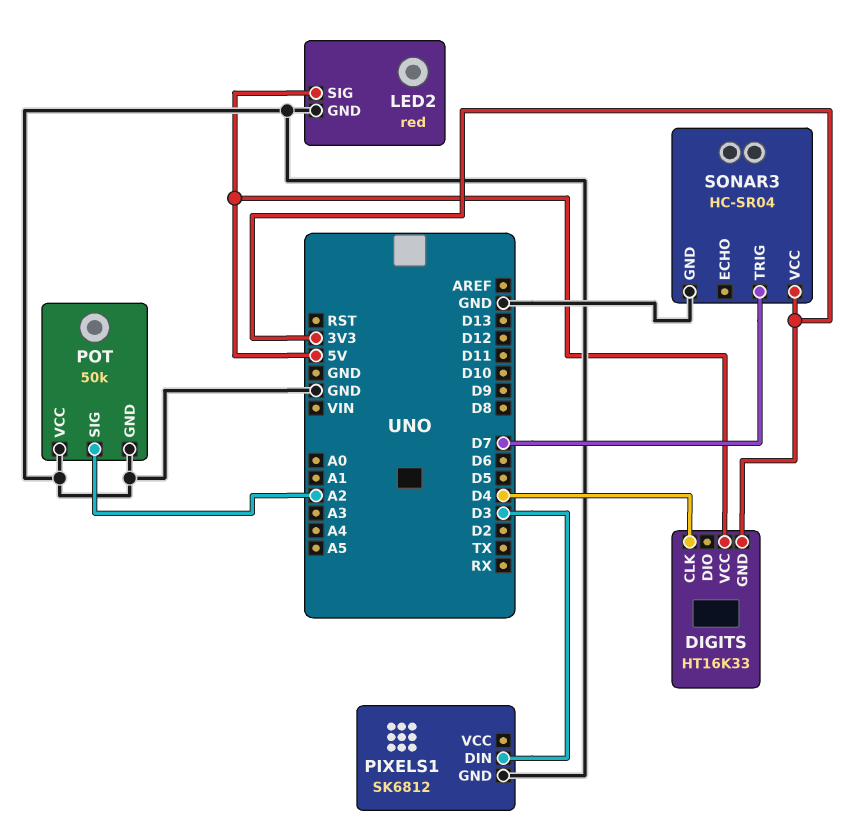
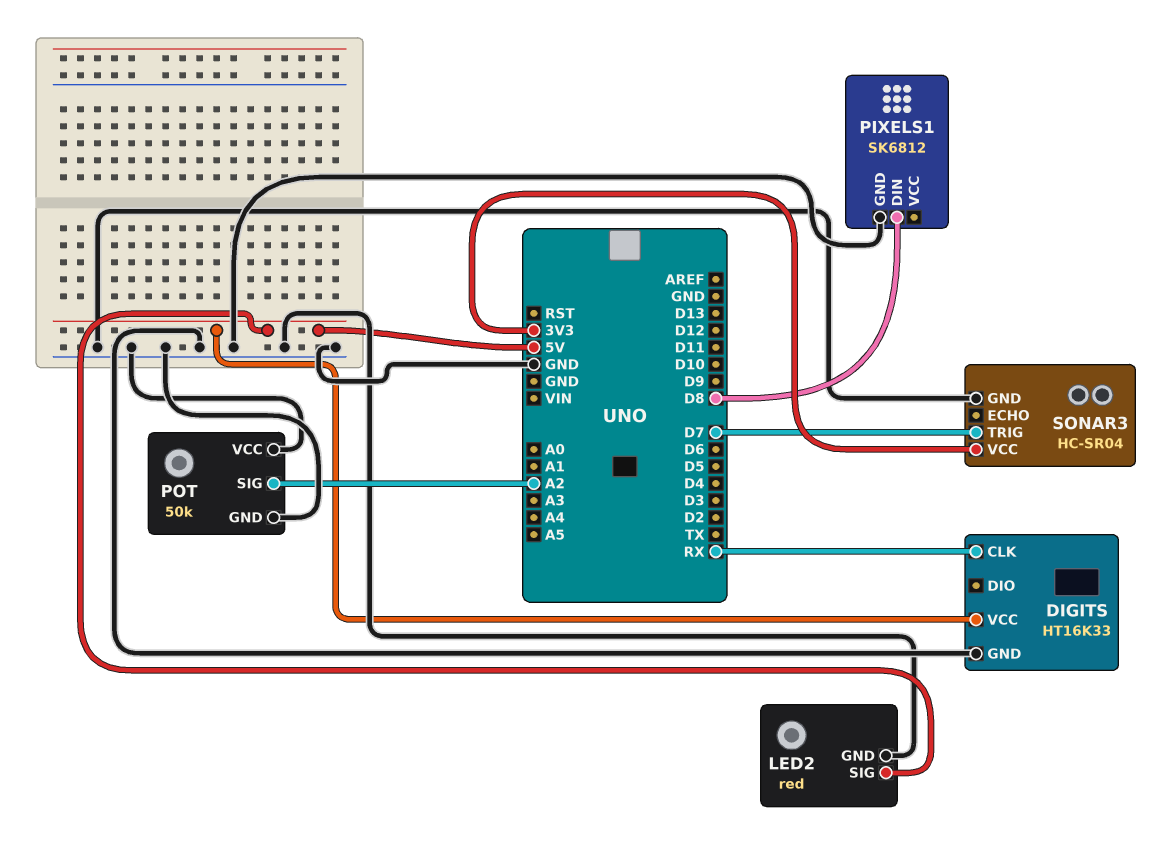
DIGITS pin CLK: D4 -> RX
DIGITS pin GND: 3V3 -> GND
PIXELS1 pin DIN: D3 -> D8

